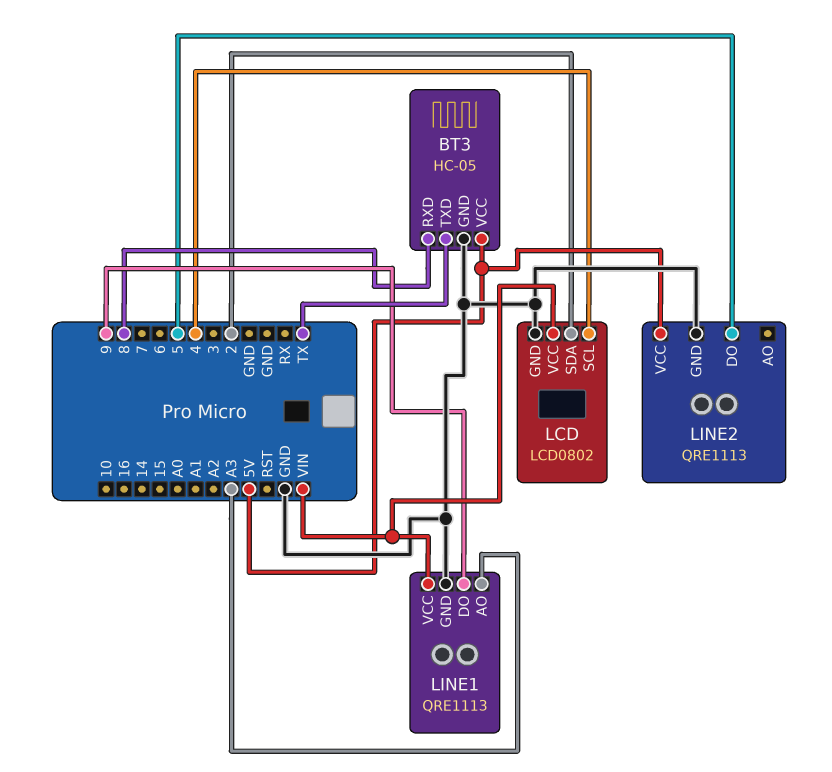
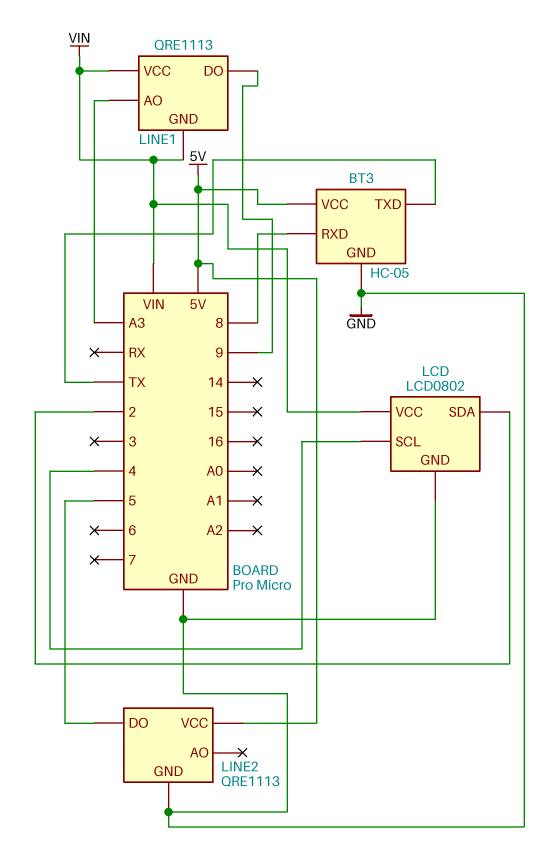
LINE1 pin GND: GND -> VIN

